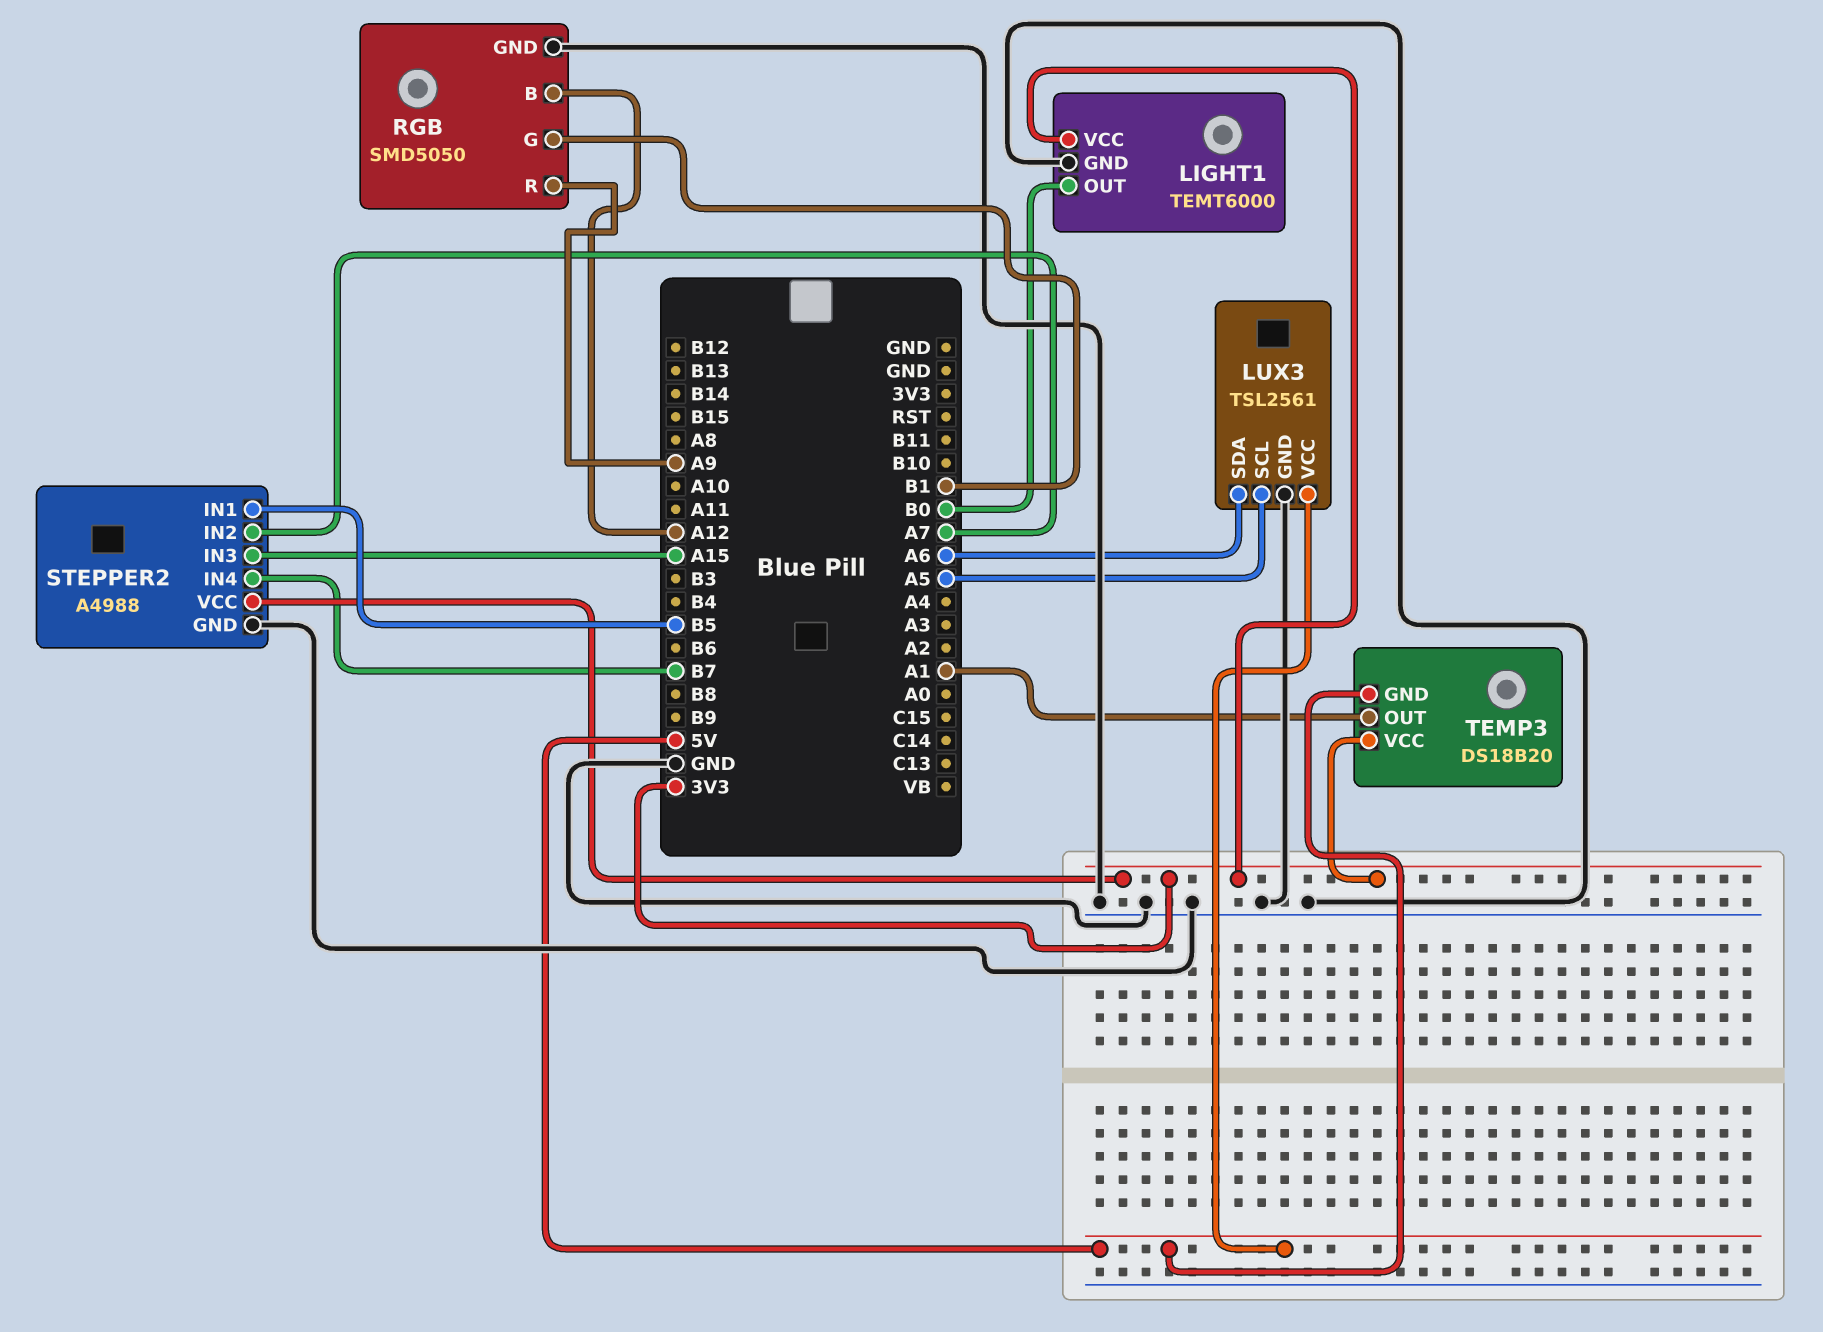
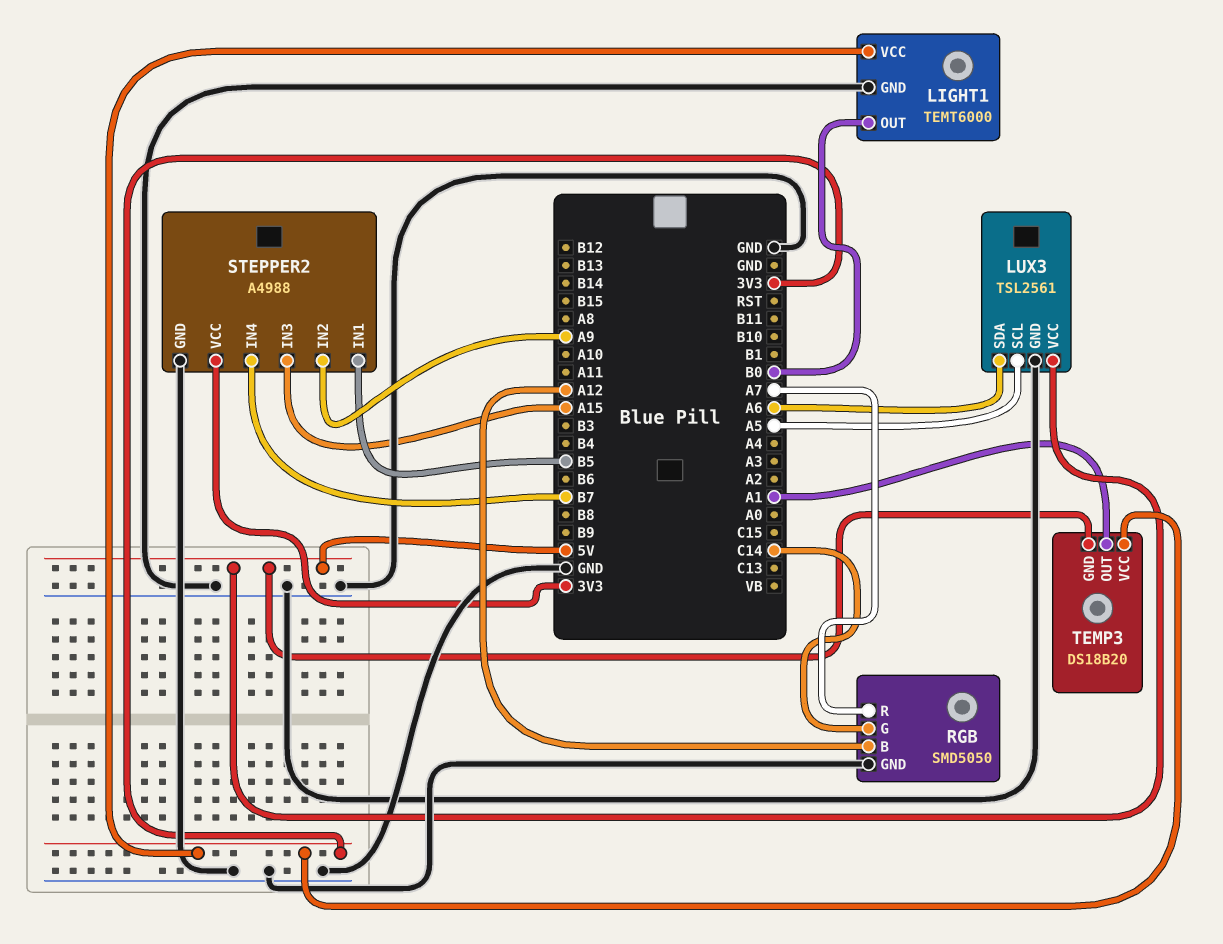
RGB pin G: B1 -> C14
RGB pin R: A9 -> A7
STEPPER2 pin IN2: A7 -> A9

